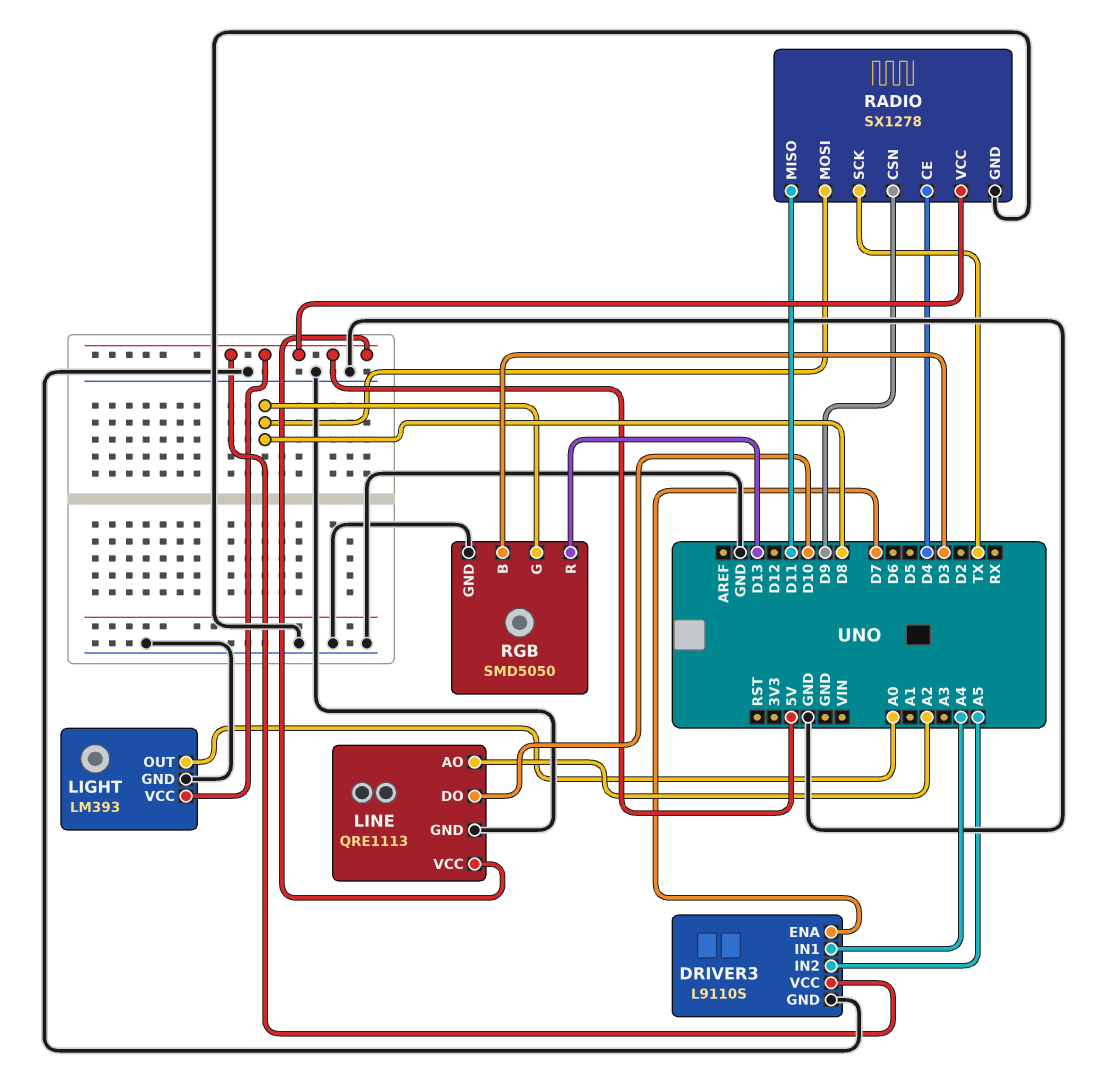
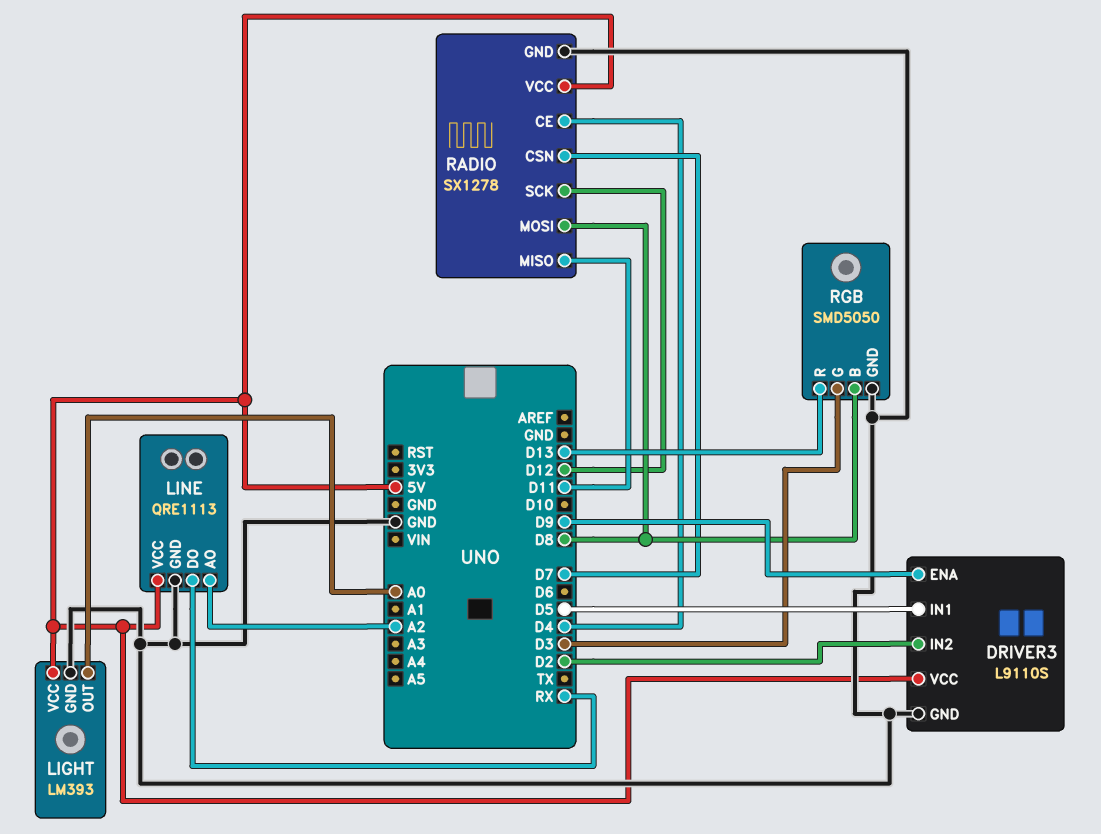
DRIVER3 pin ENA: D7 -> D9
DRIVER3 pin IN1: A4 -> D5
DRIVER3 pin IN2: A5 -> D2
LINE pin DO: D10 -> RX
RADIO pin CSN: D9 -> D7
RADIO pin SCK: TX -> D12
RGB pin B: D3 -> D8
RGB pin G: D8 -> D3

